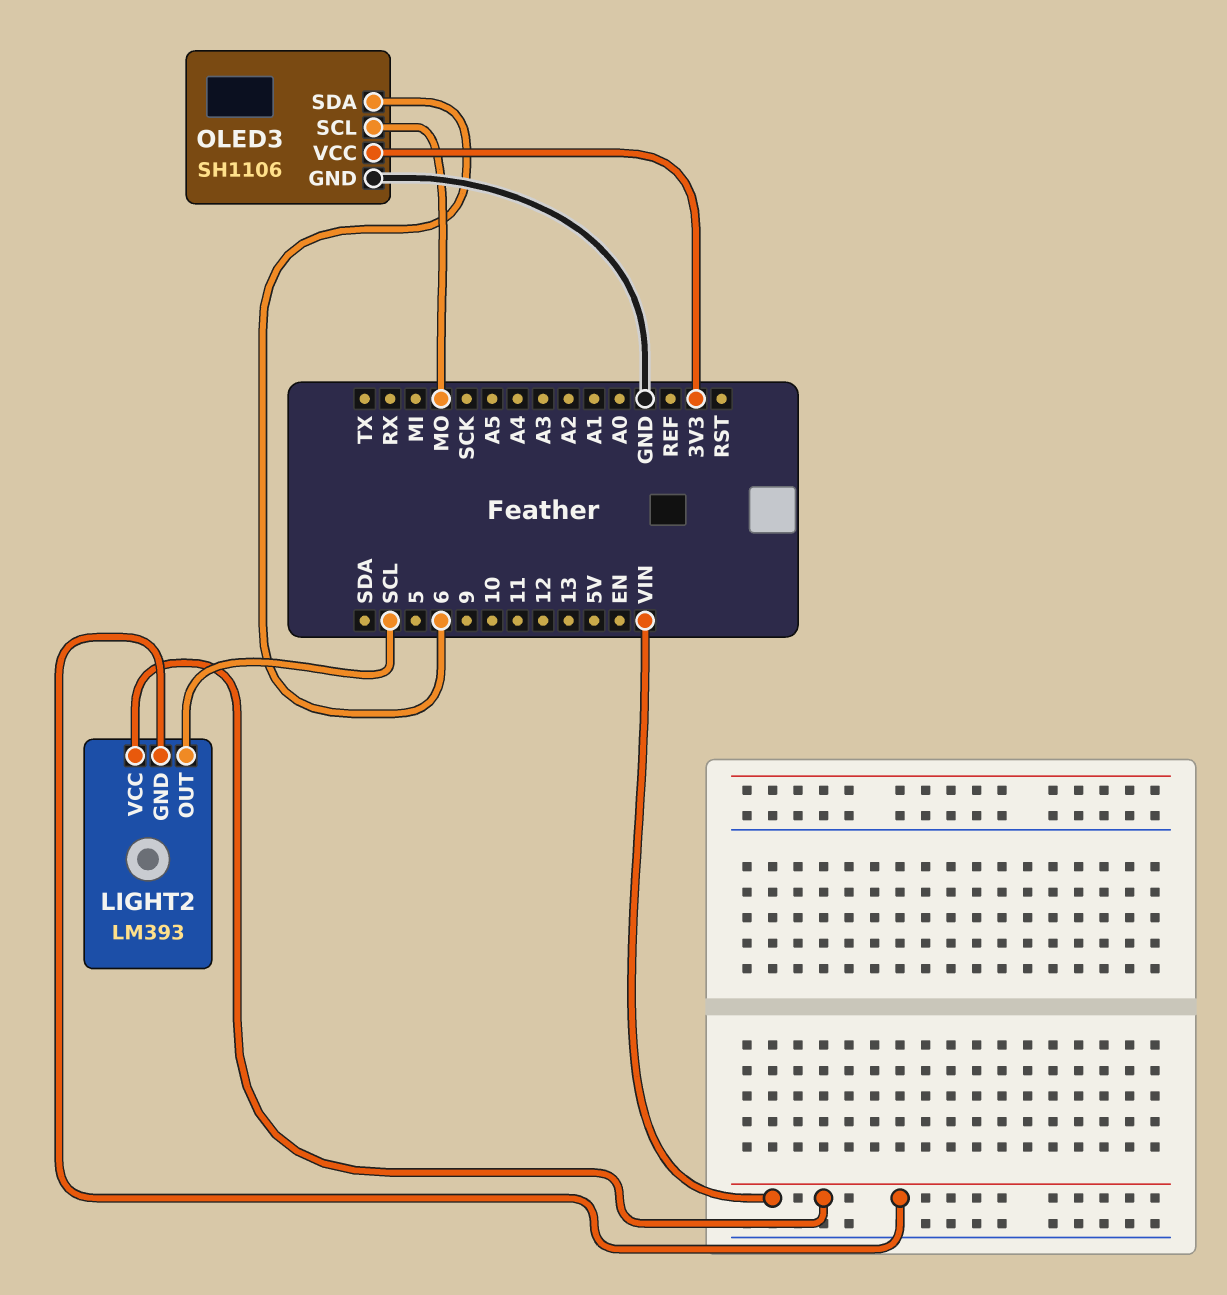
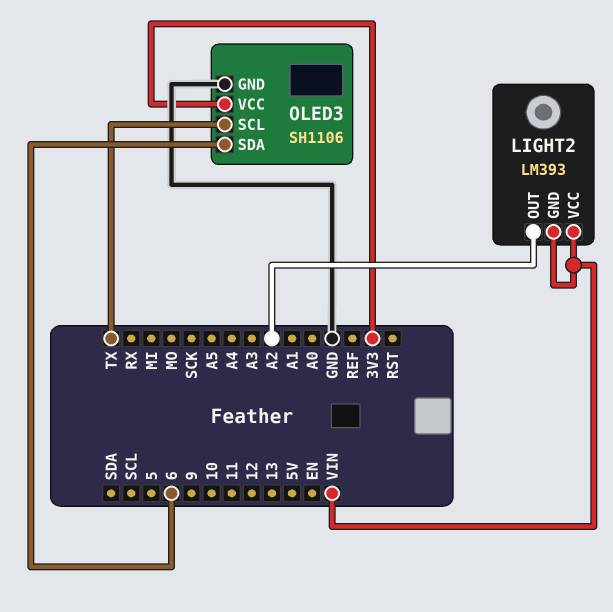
LIGHT2 pin OUT: SCL -> A2
OLED3 pin SCL: MO -> TX

